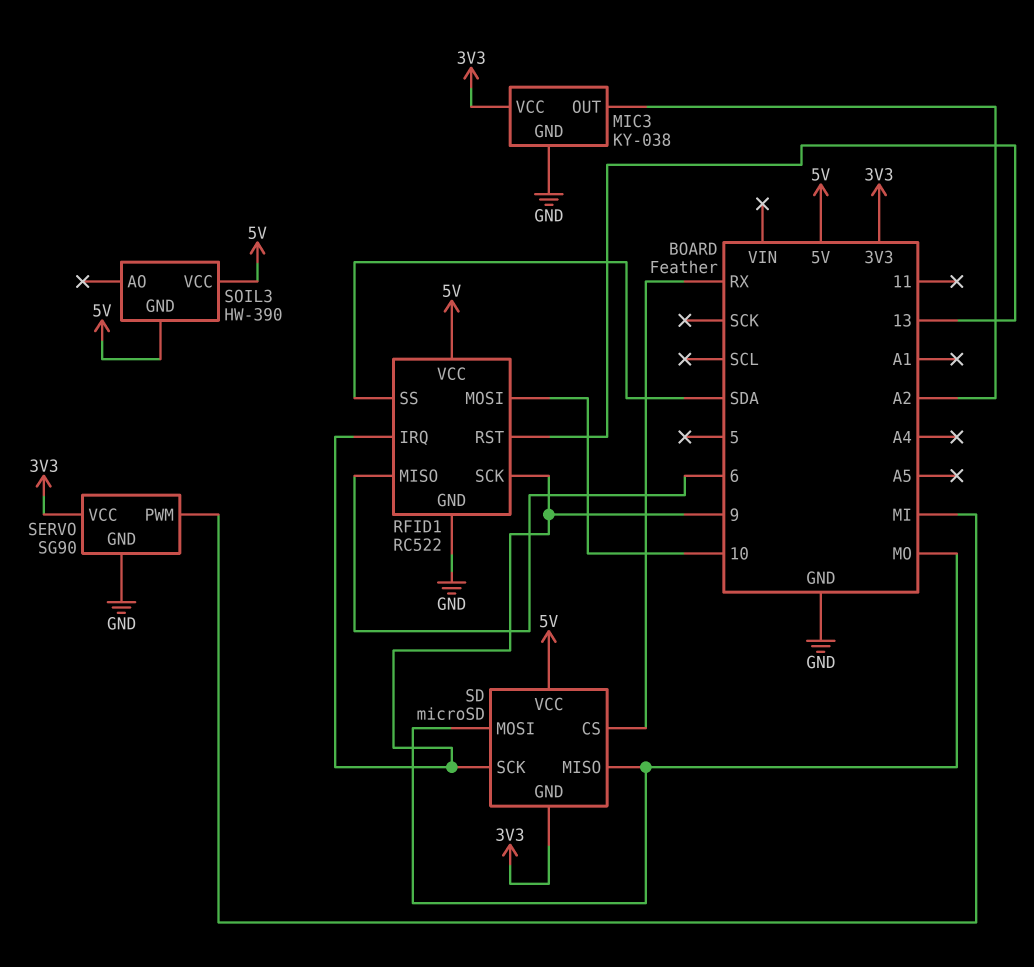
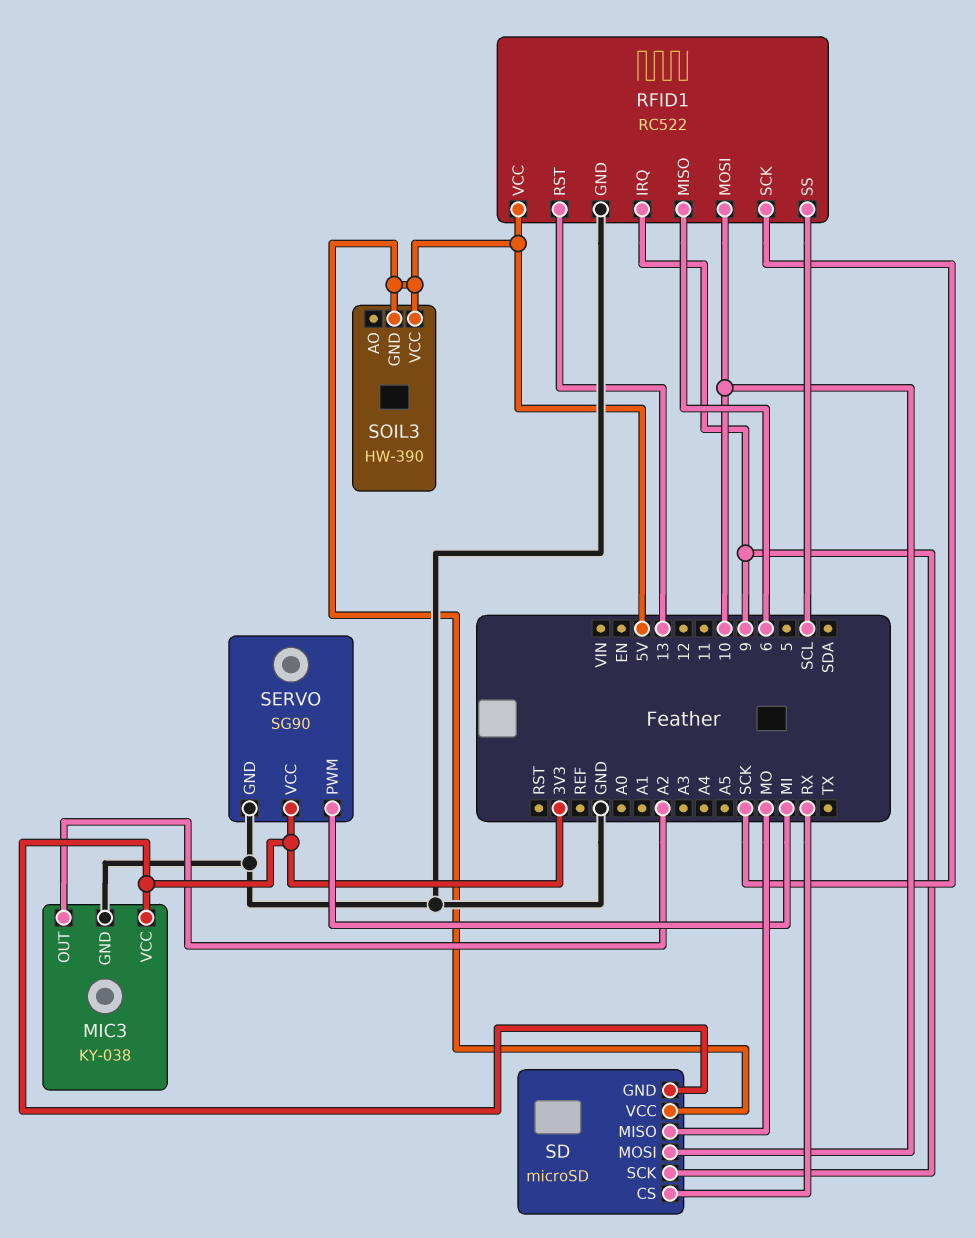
RFID1 pin SCK: 9 -> SCK
RFID1 pin SS: SDA -> SCL
SD pin MOSI: MO -> 10

